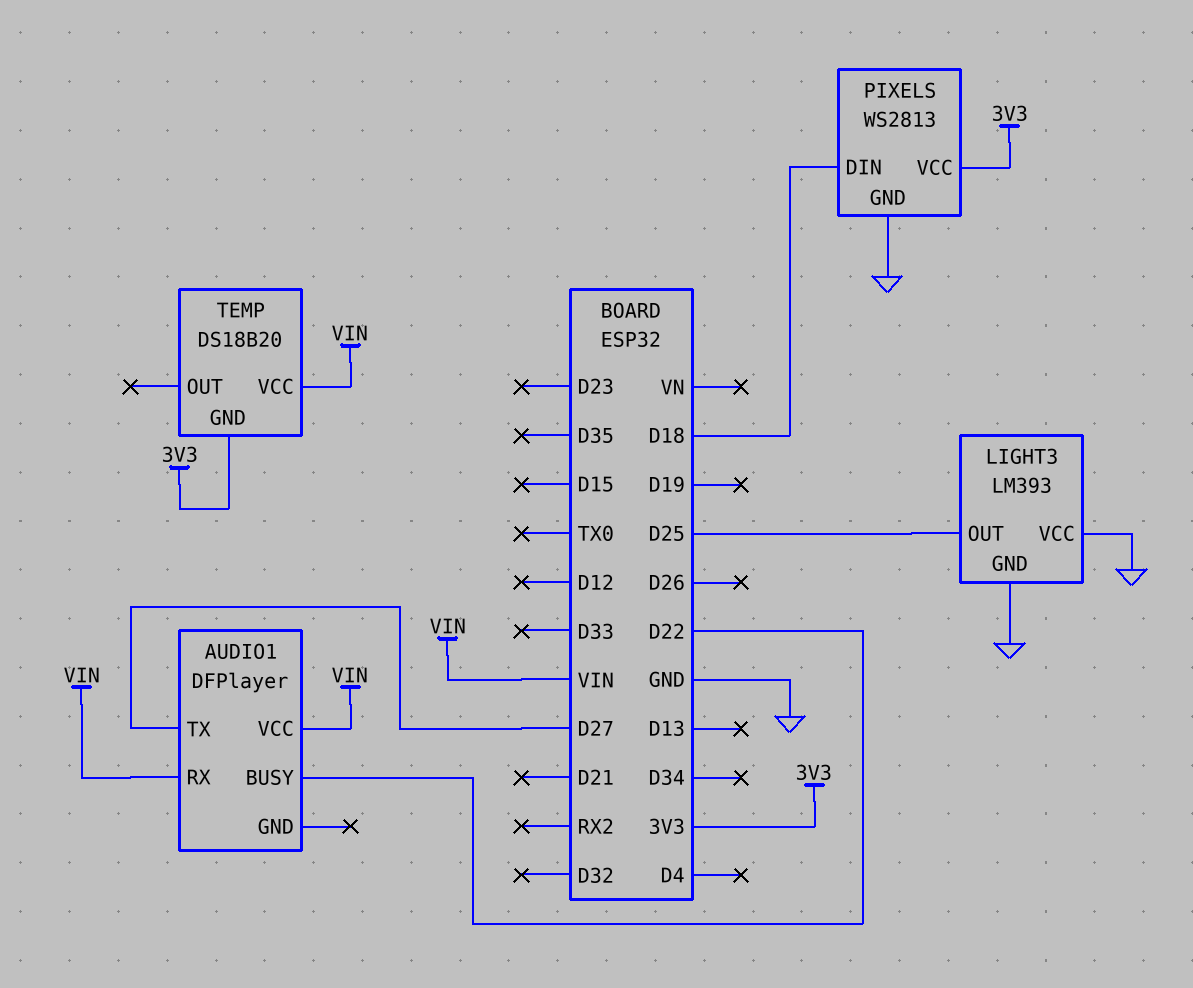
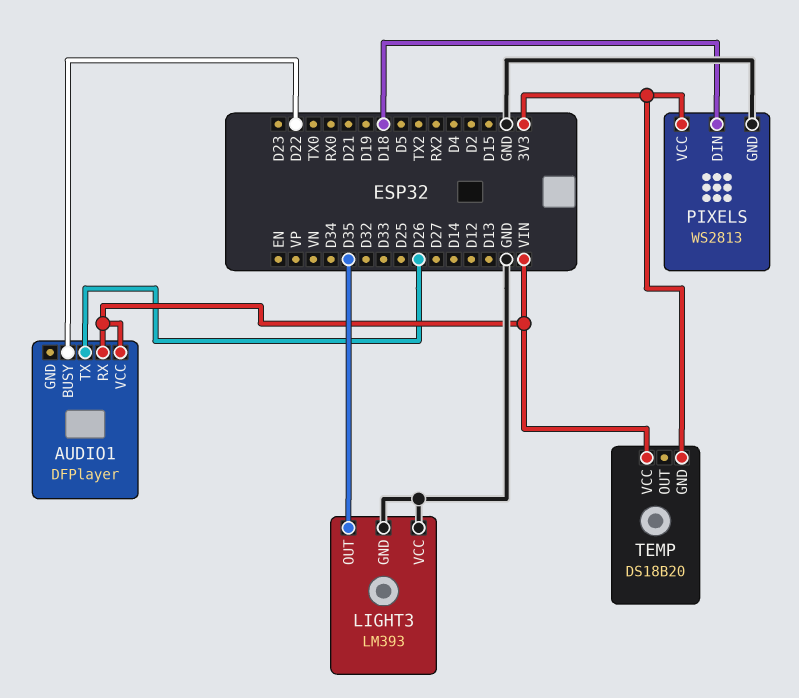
AUDIO1 pin TX: D27 -> D26
LIGHT3 pin OUT: D25 -> D35

